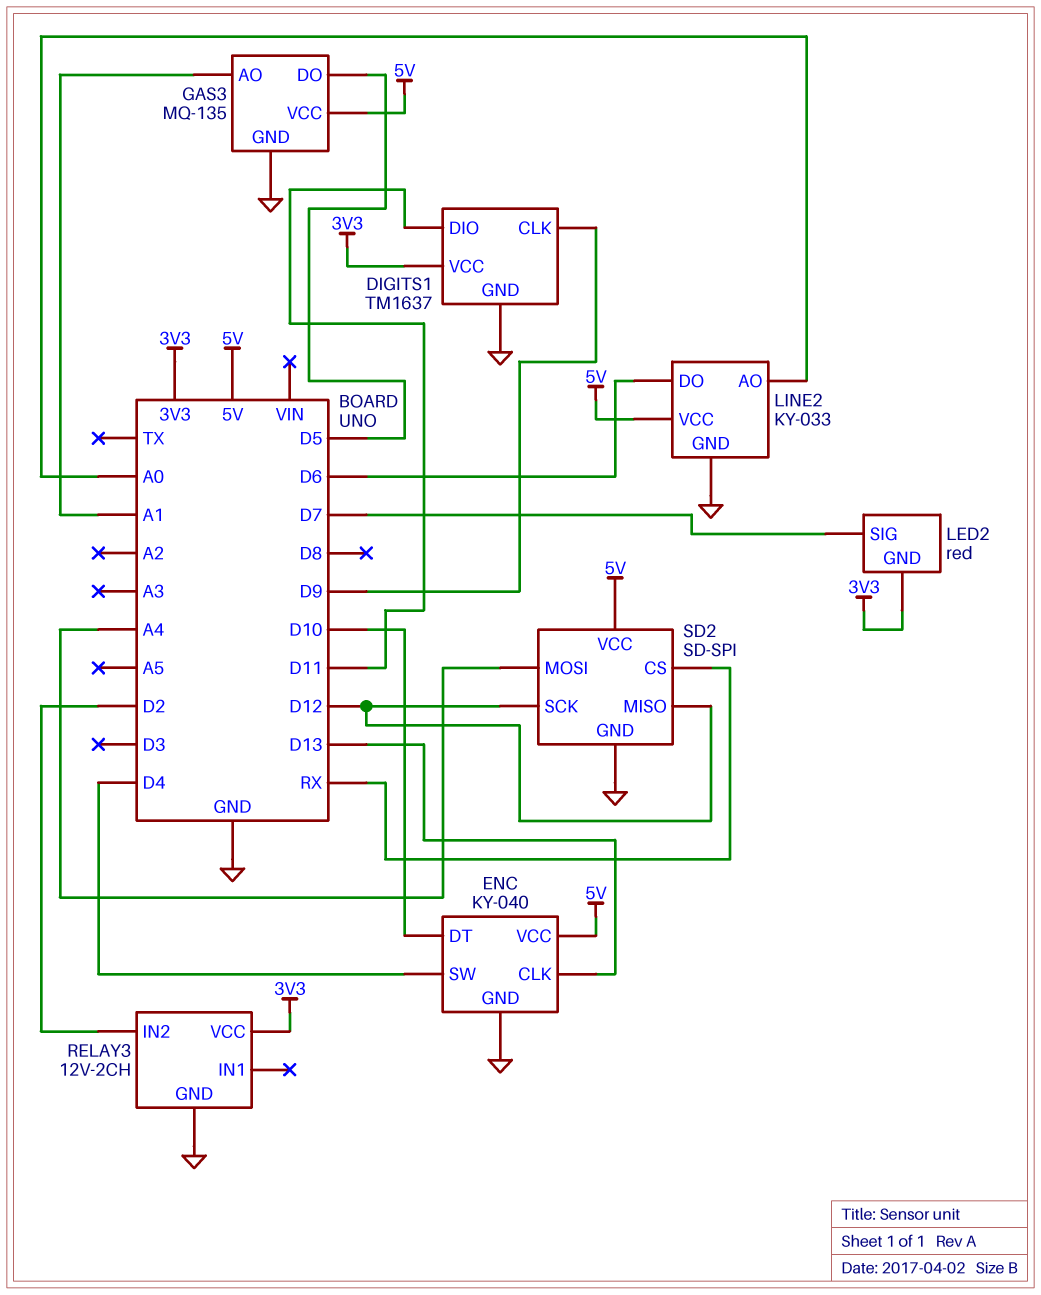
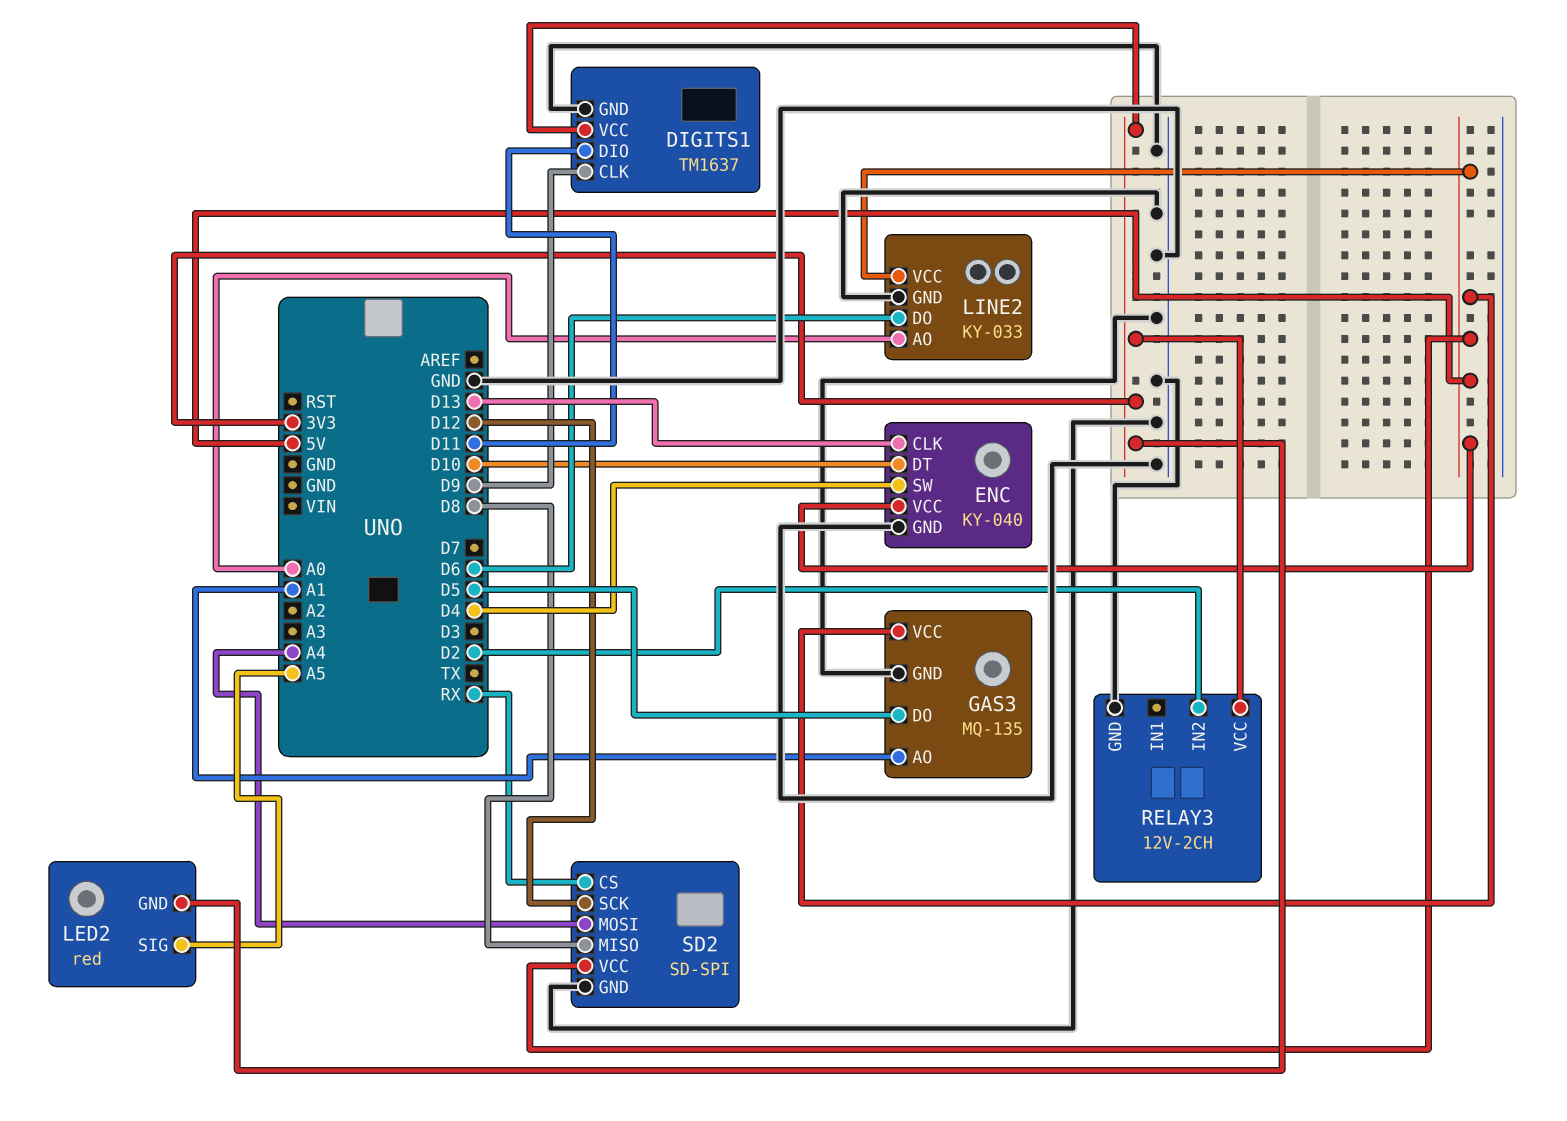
LED2 pin SIG: D7 -> A5
SD2 pin MISO: D12 -> D8

